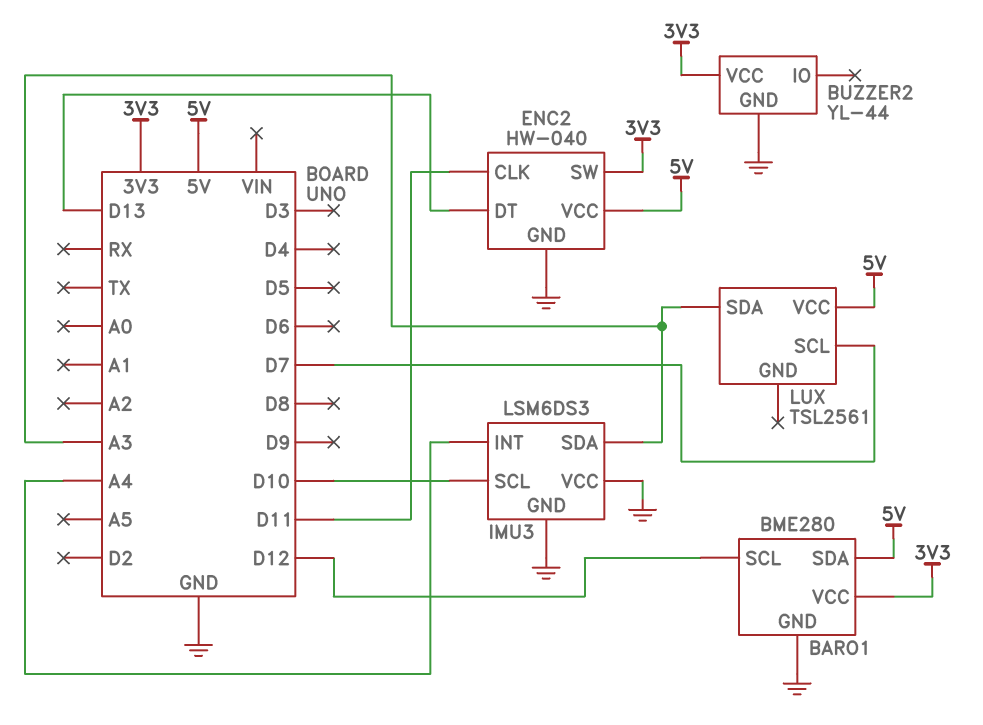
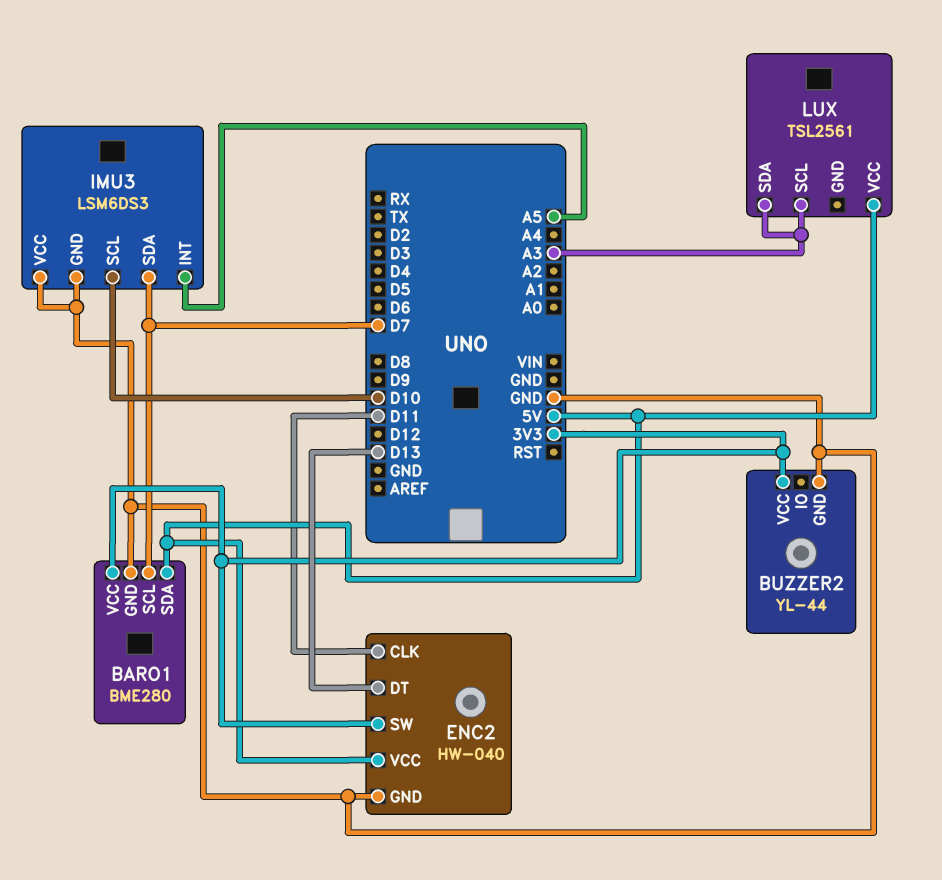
BARO1 pin SCL: D12 -> D7
IMU3 pin INT: A4 -> A5
IMU3 pin SDA: A3 -> D7
LUX pin SCL: D7 -> A3

